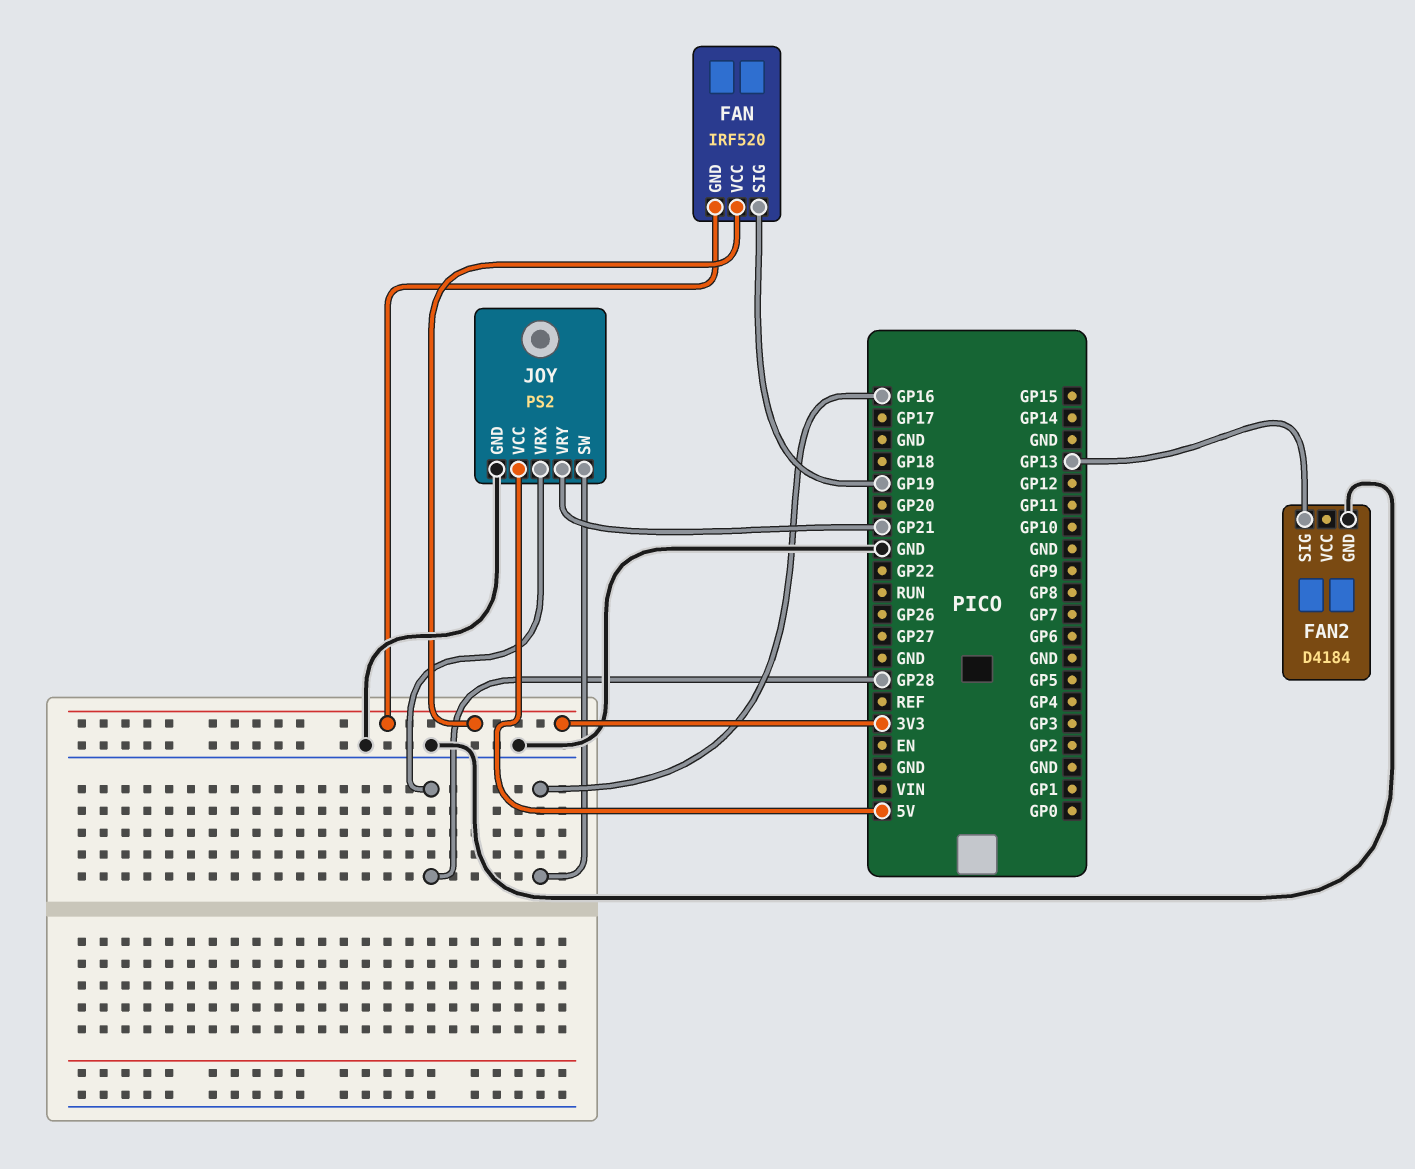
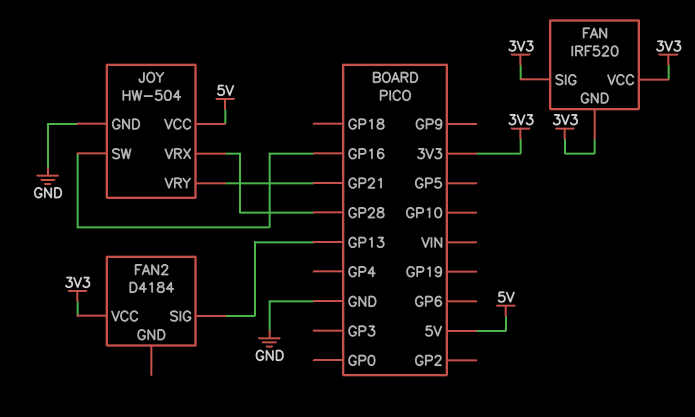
FAN pin SIG: GP19 -> 3V3
FAN2 pin GND: GND -> none
FAN2 pin VCC: none -> 3V3
JOY: PS2 -> HW-504

